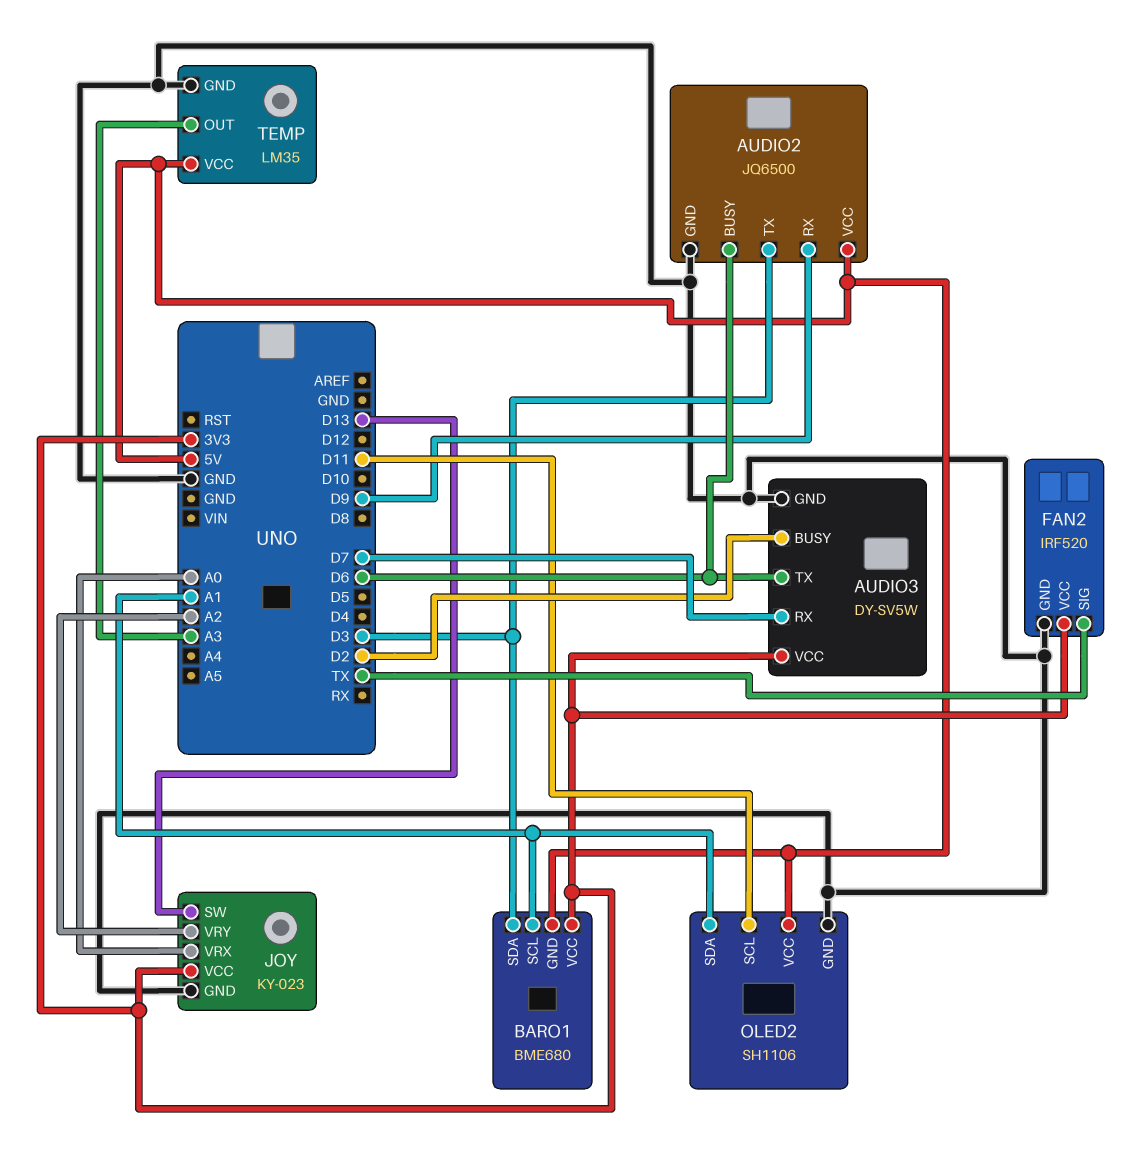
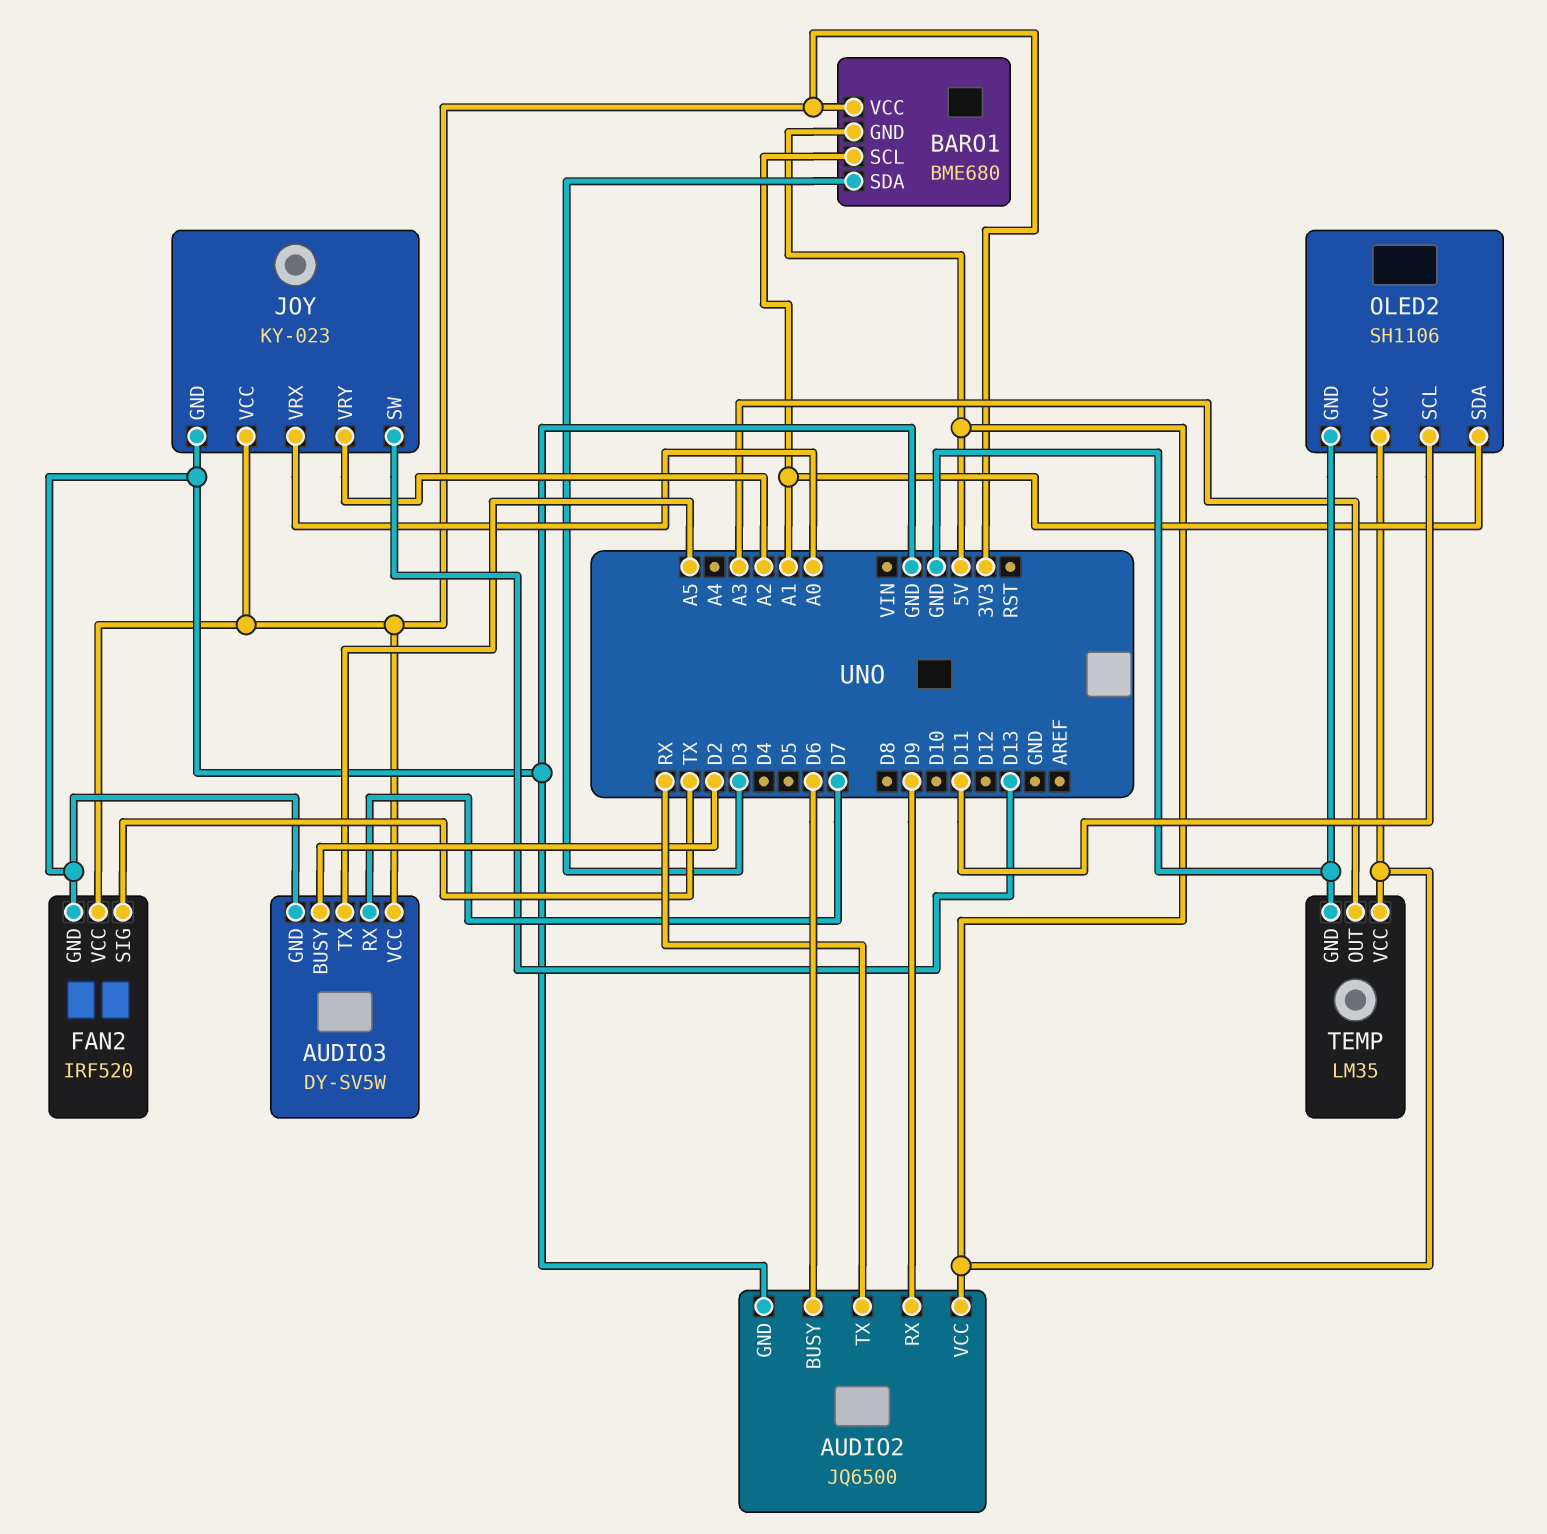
AUDIO2 pin TX: D3 -> RX
AUDIO3 pin TX: D6 -> A5

